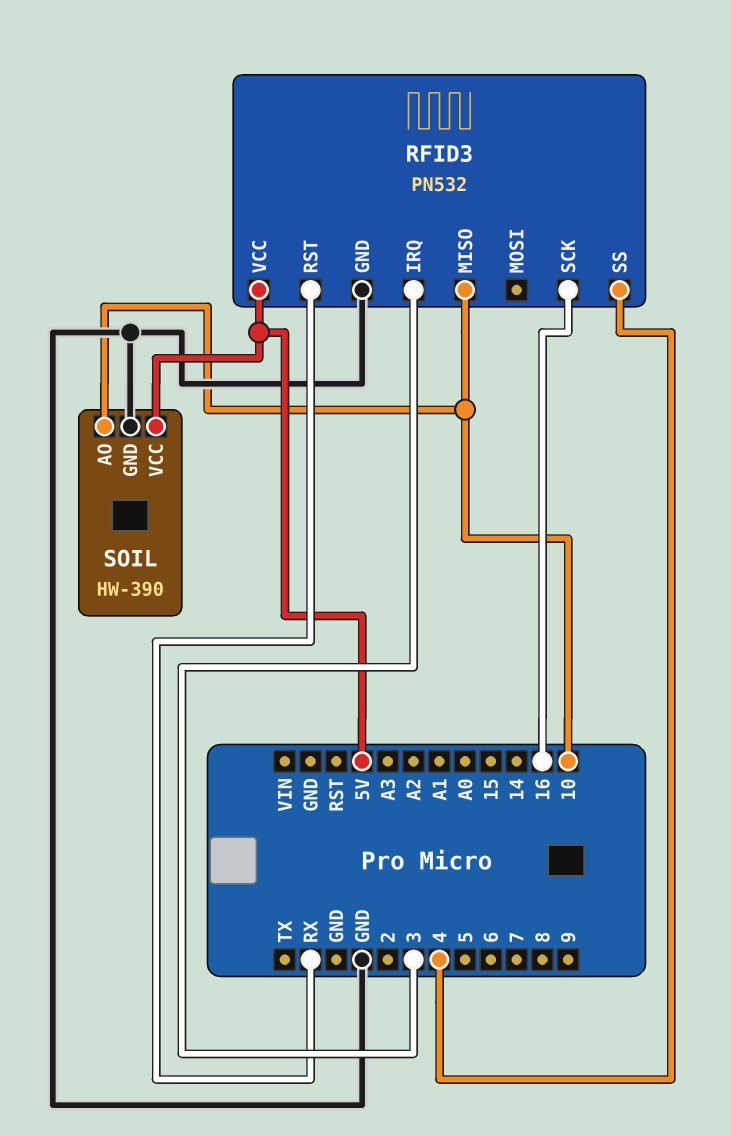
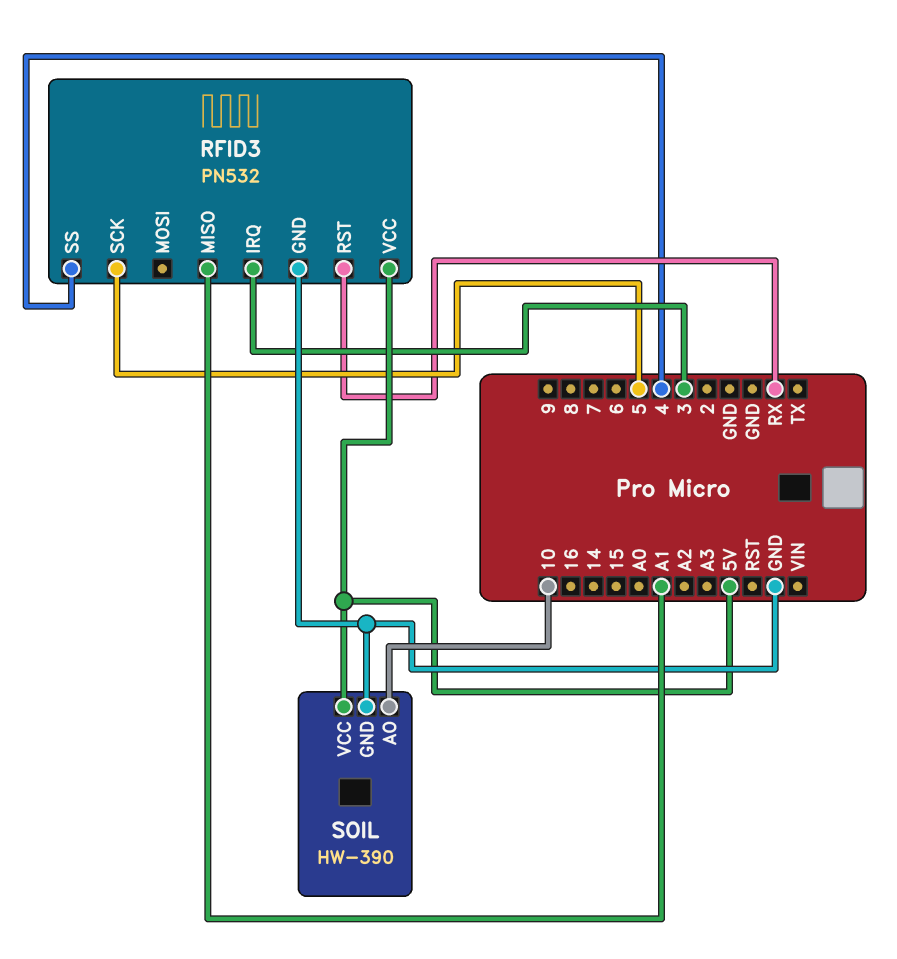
RFID3 pin MISO: 10 -> A1
RFID3 pin SCK: 16 -> 5

